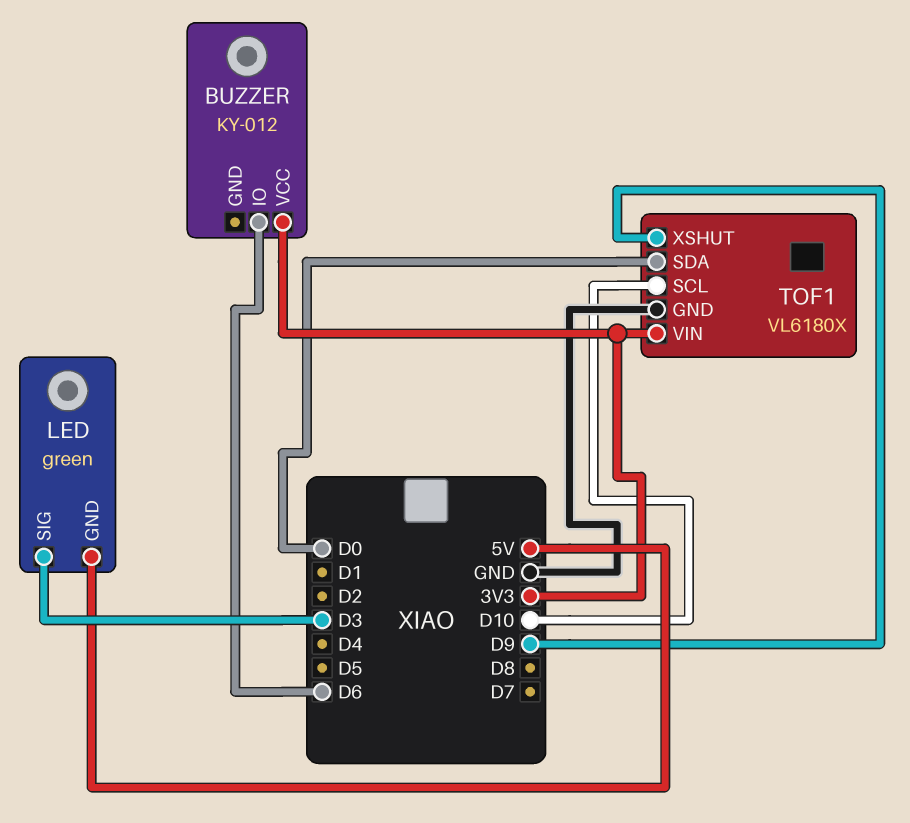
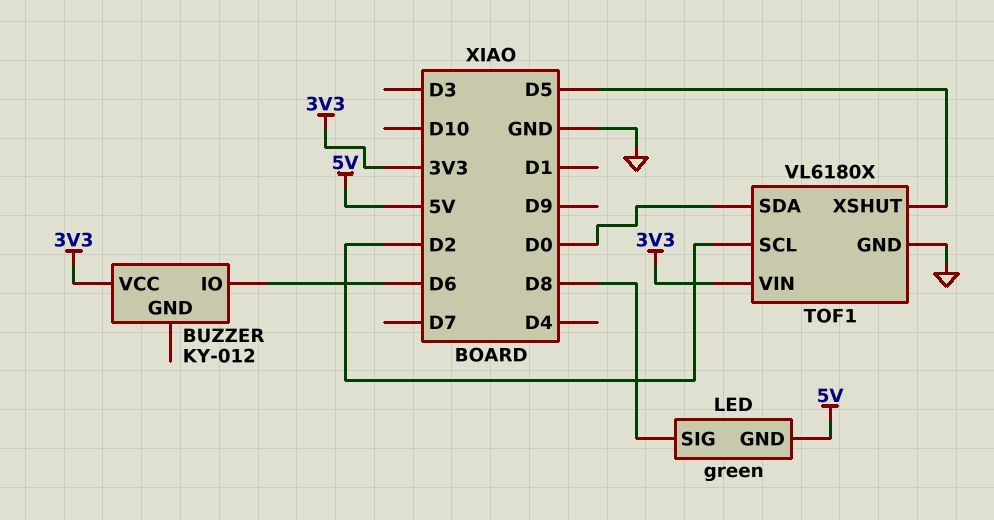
LED pin SIG: D3 -> D8
TOF1 pin SCL: D10 -> D2
TOF1 pin XSHUT: D9 -> D5

